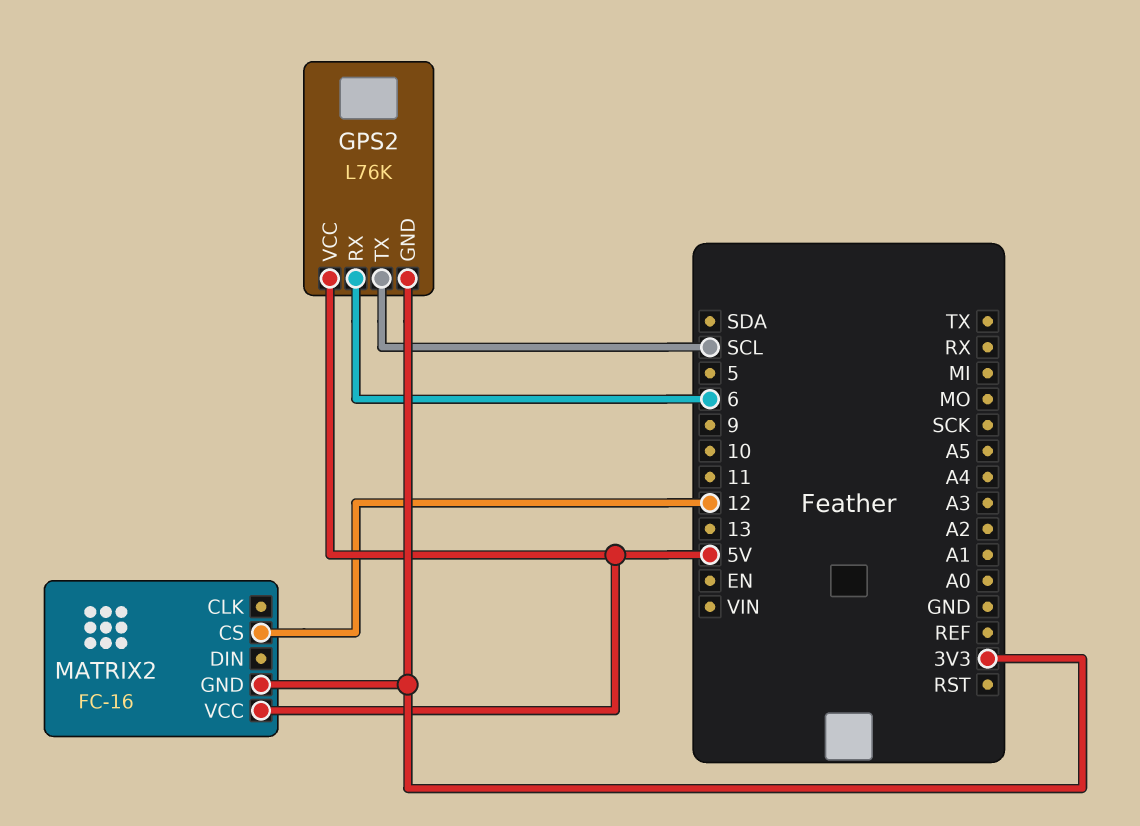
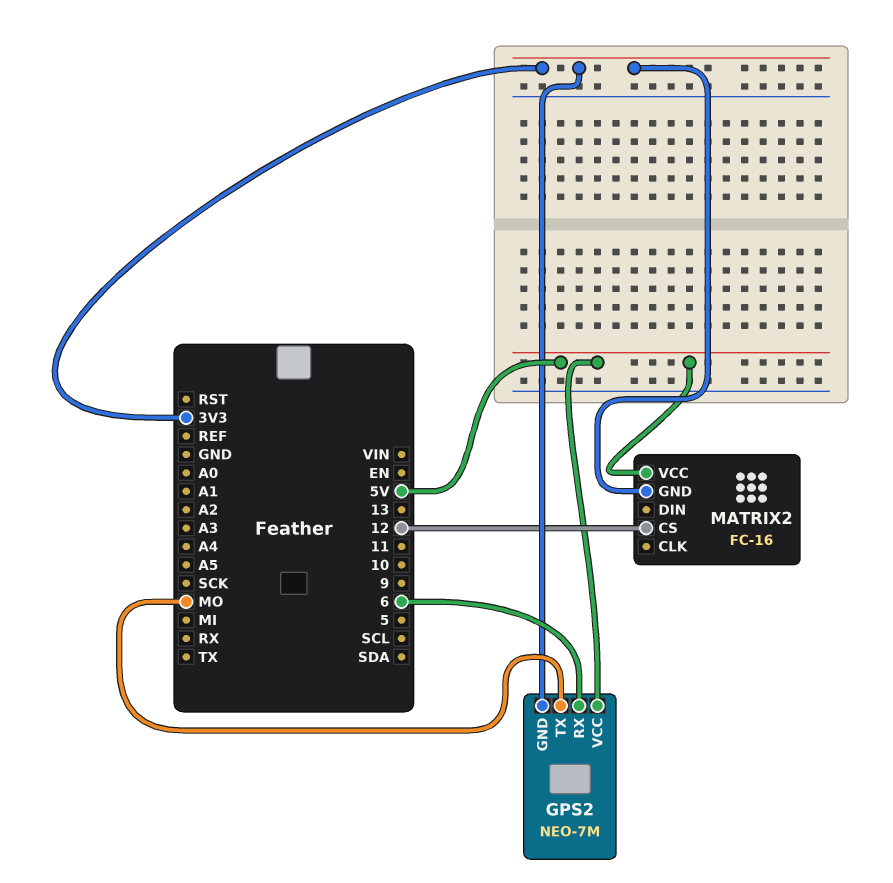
GPS2: L76K -> NEO-7M
GPS2 pin TX: SCL -> MO

